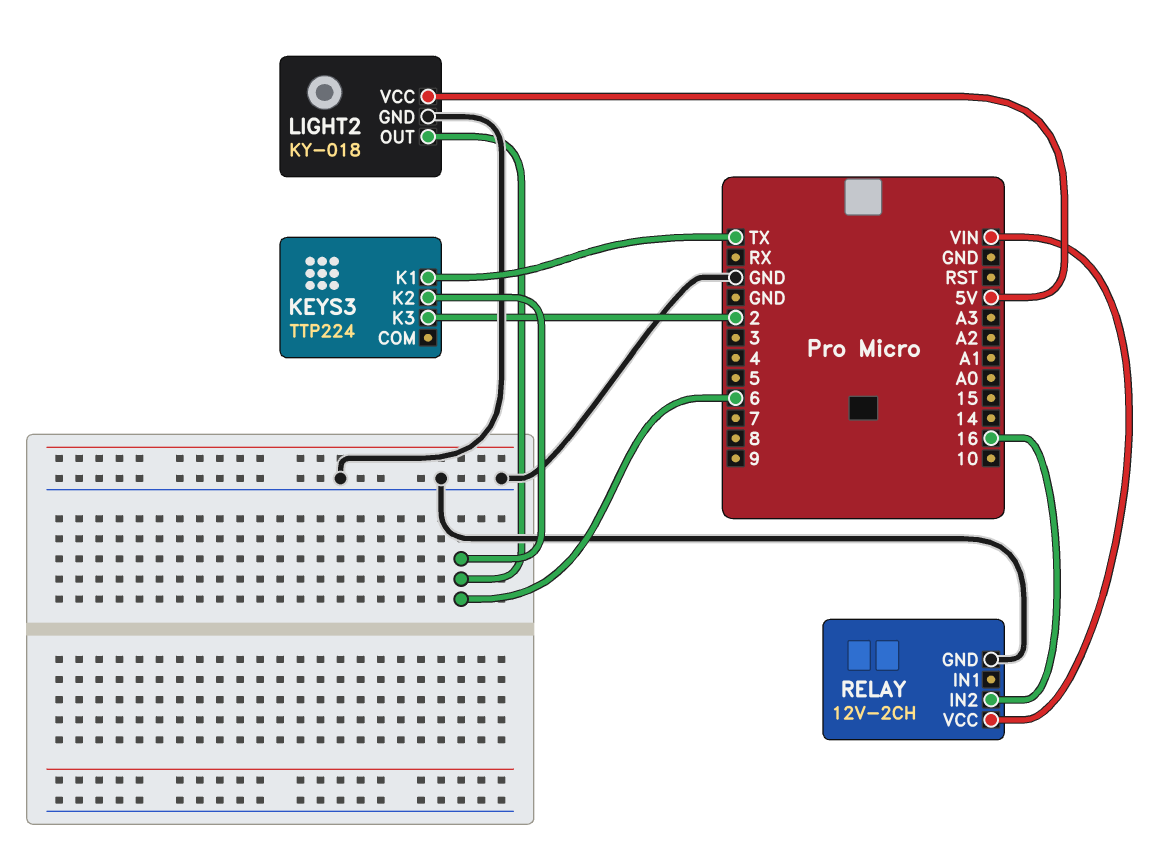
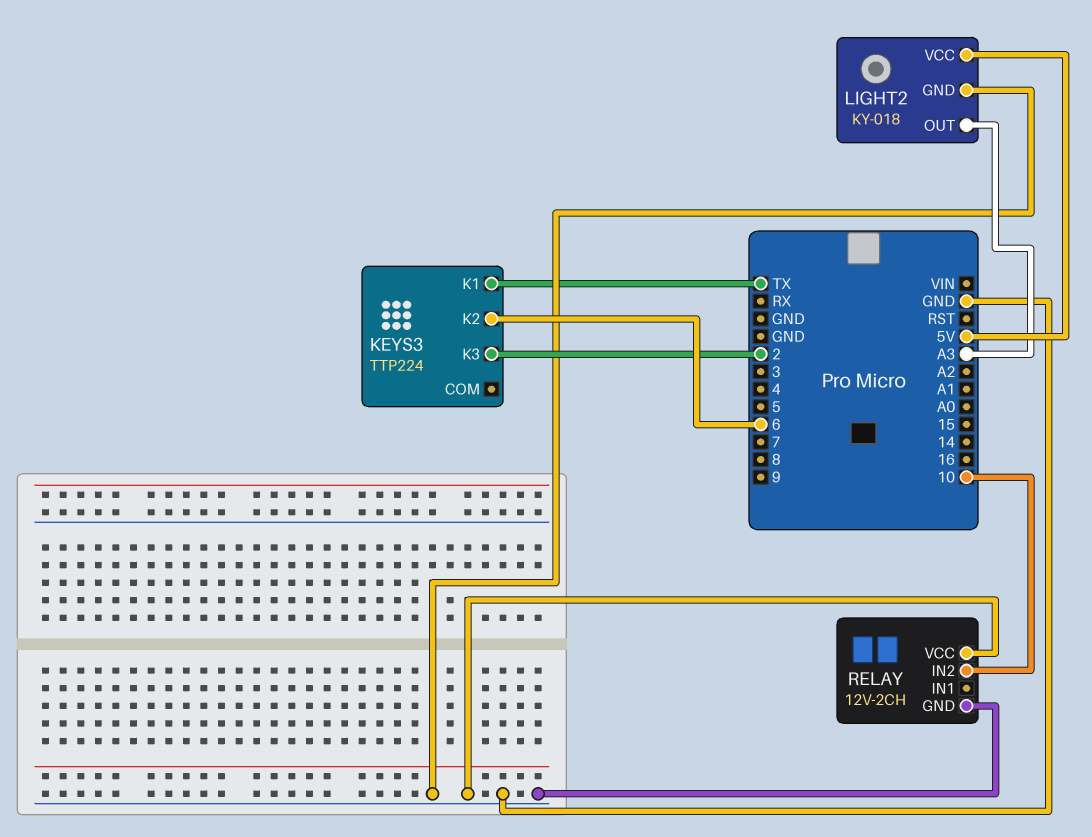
LIGHT2 pin OUT: 6 -> A3
RELAY pin IN2: 16 -> 10
RELAY pin VCC: VIN -> GND

